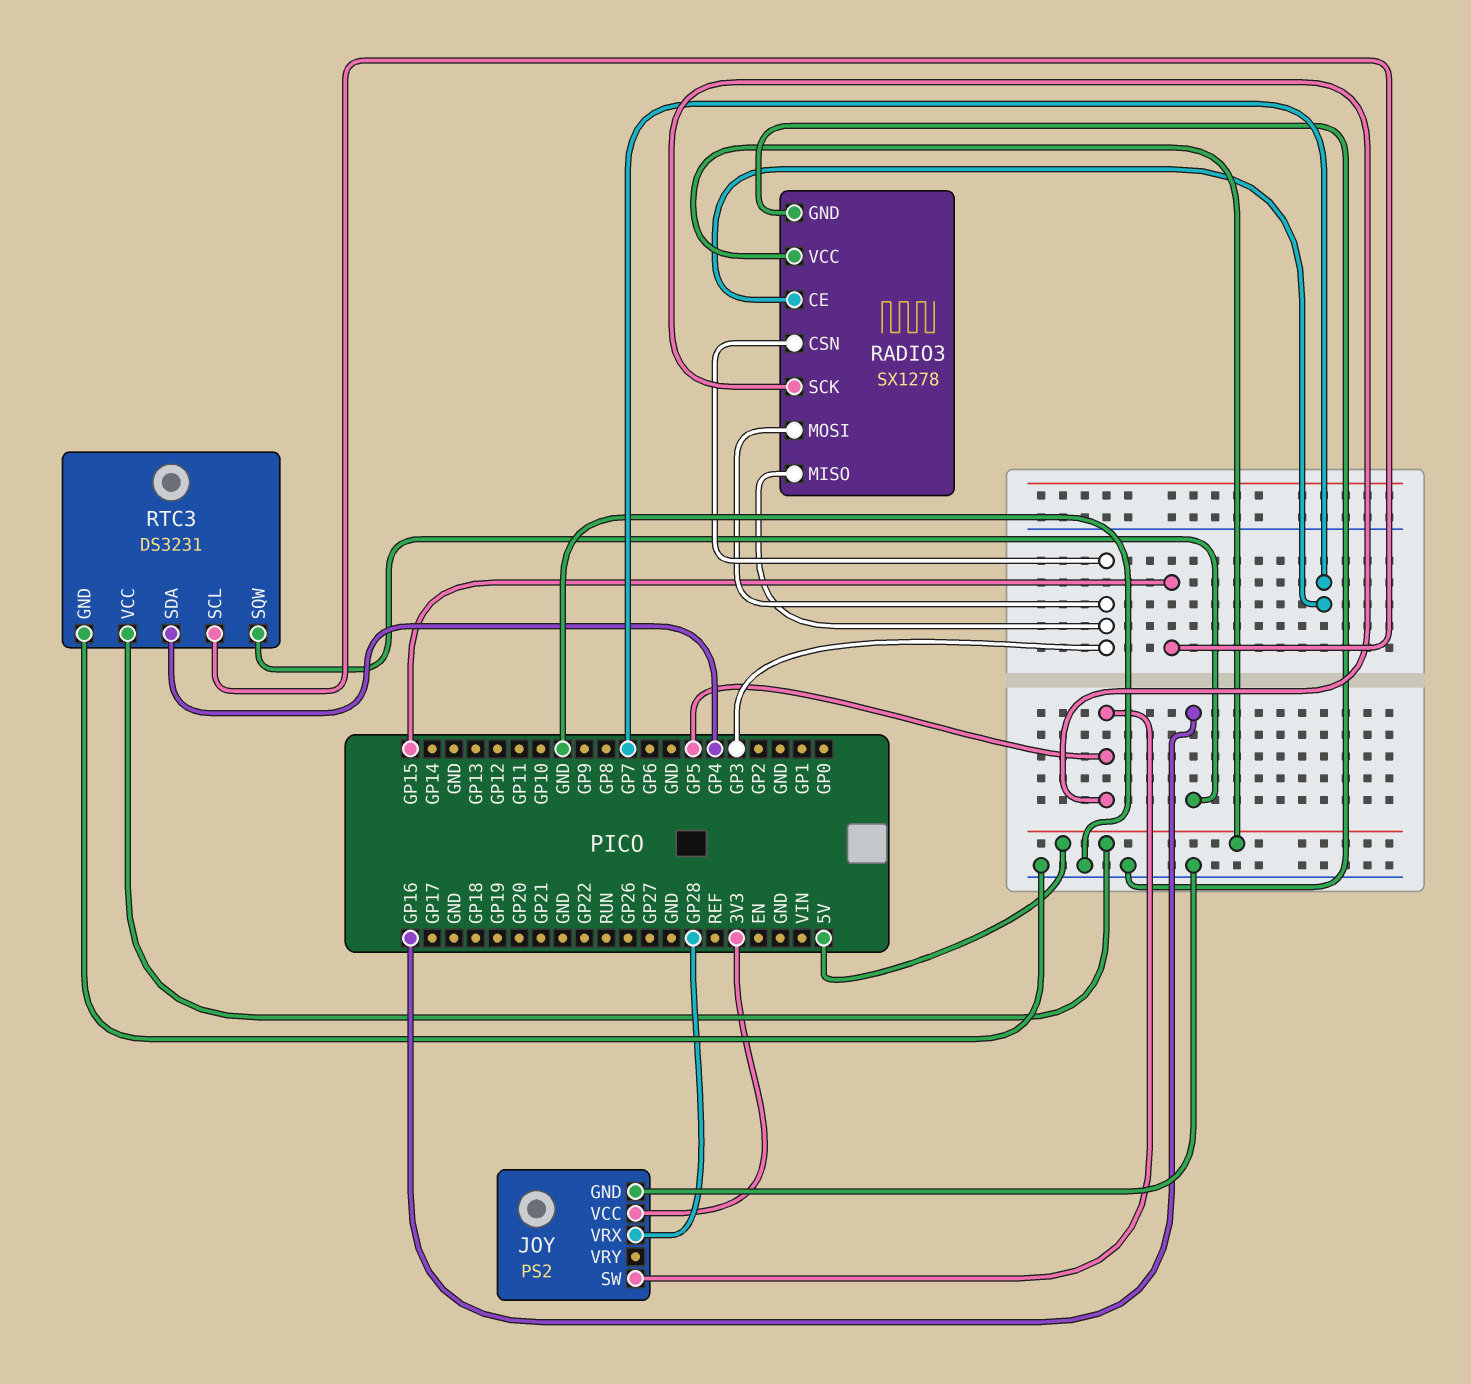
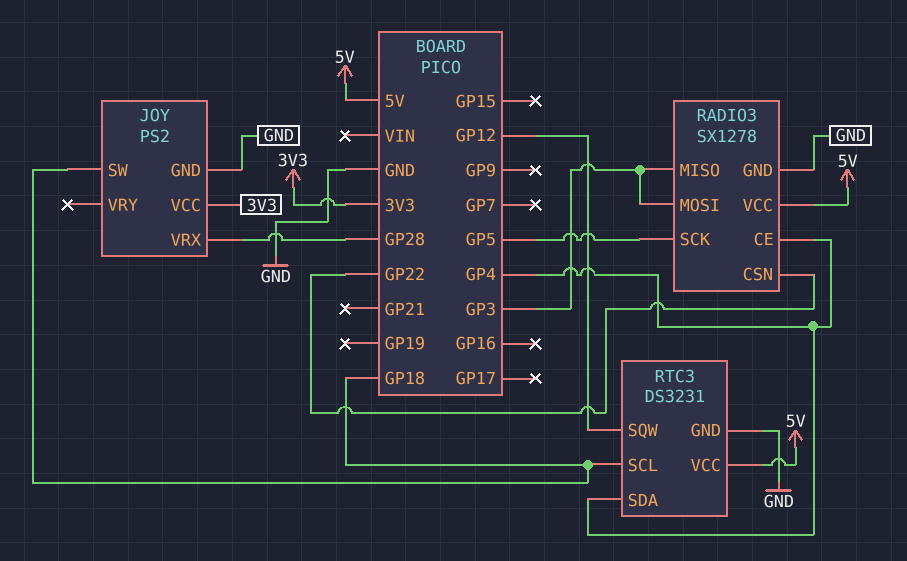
JOY pin SW: GP5 -> GP18
RADIO3 pin CE: GP7 -> GP4
RADIO3 pin CSN: GP3 -> GP22
RTC3 pin SCL: GP15 -> GP18
RTC3 pin SQW: GP16 -> GP12

